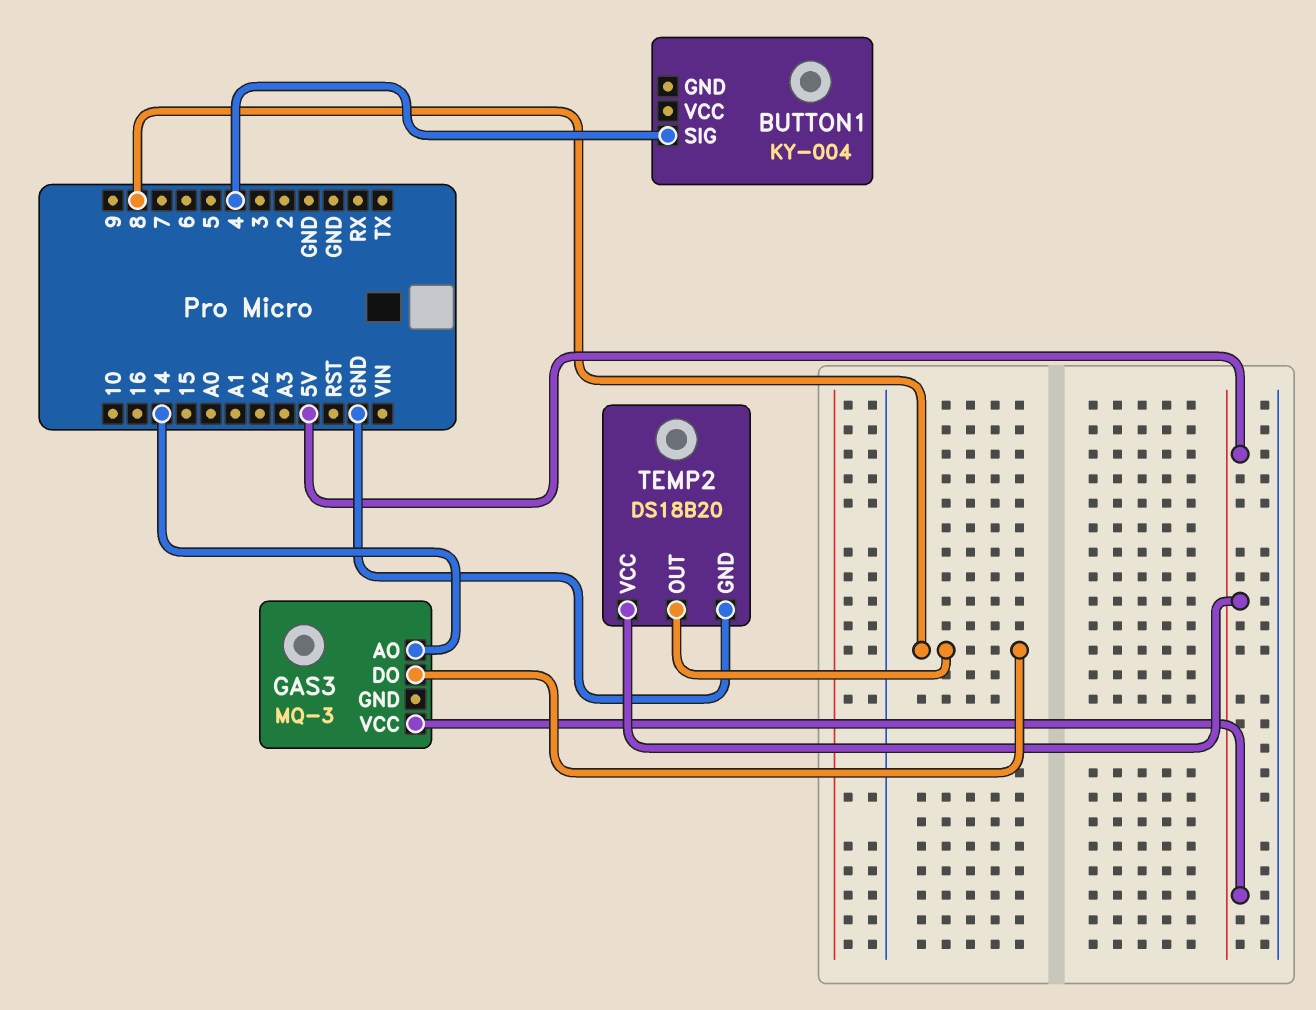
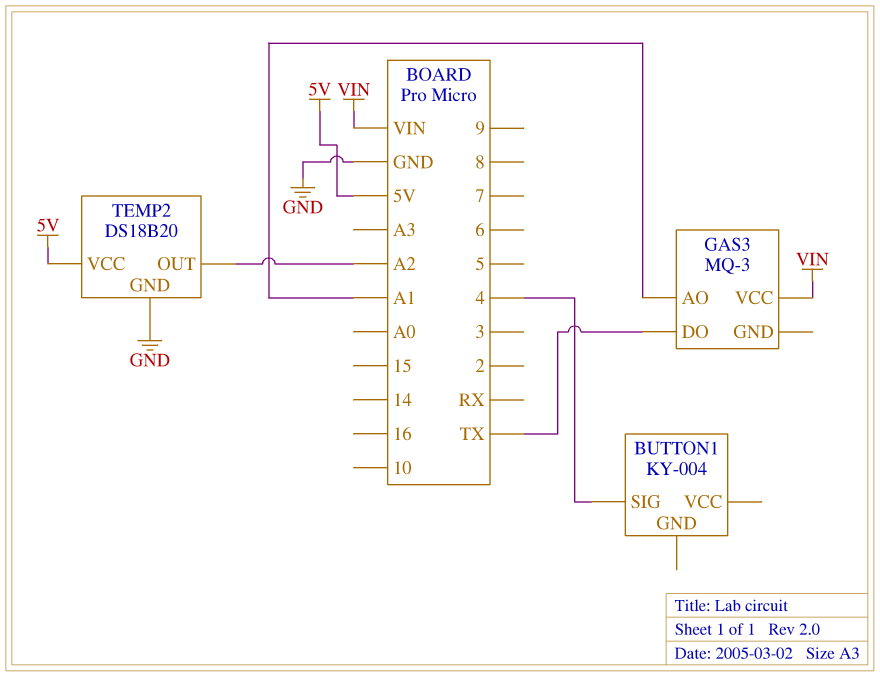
GAS3 pin AO: 14 -> A1
GAS3 pin DO: 8 -> TX
GAS3 pin VCC: 5V -> VIN
TEMP2 pin OUT: 8 -> A2

